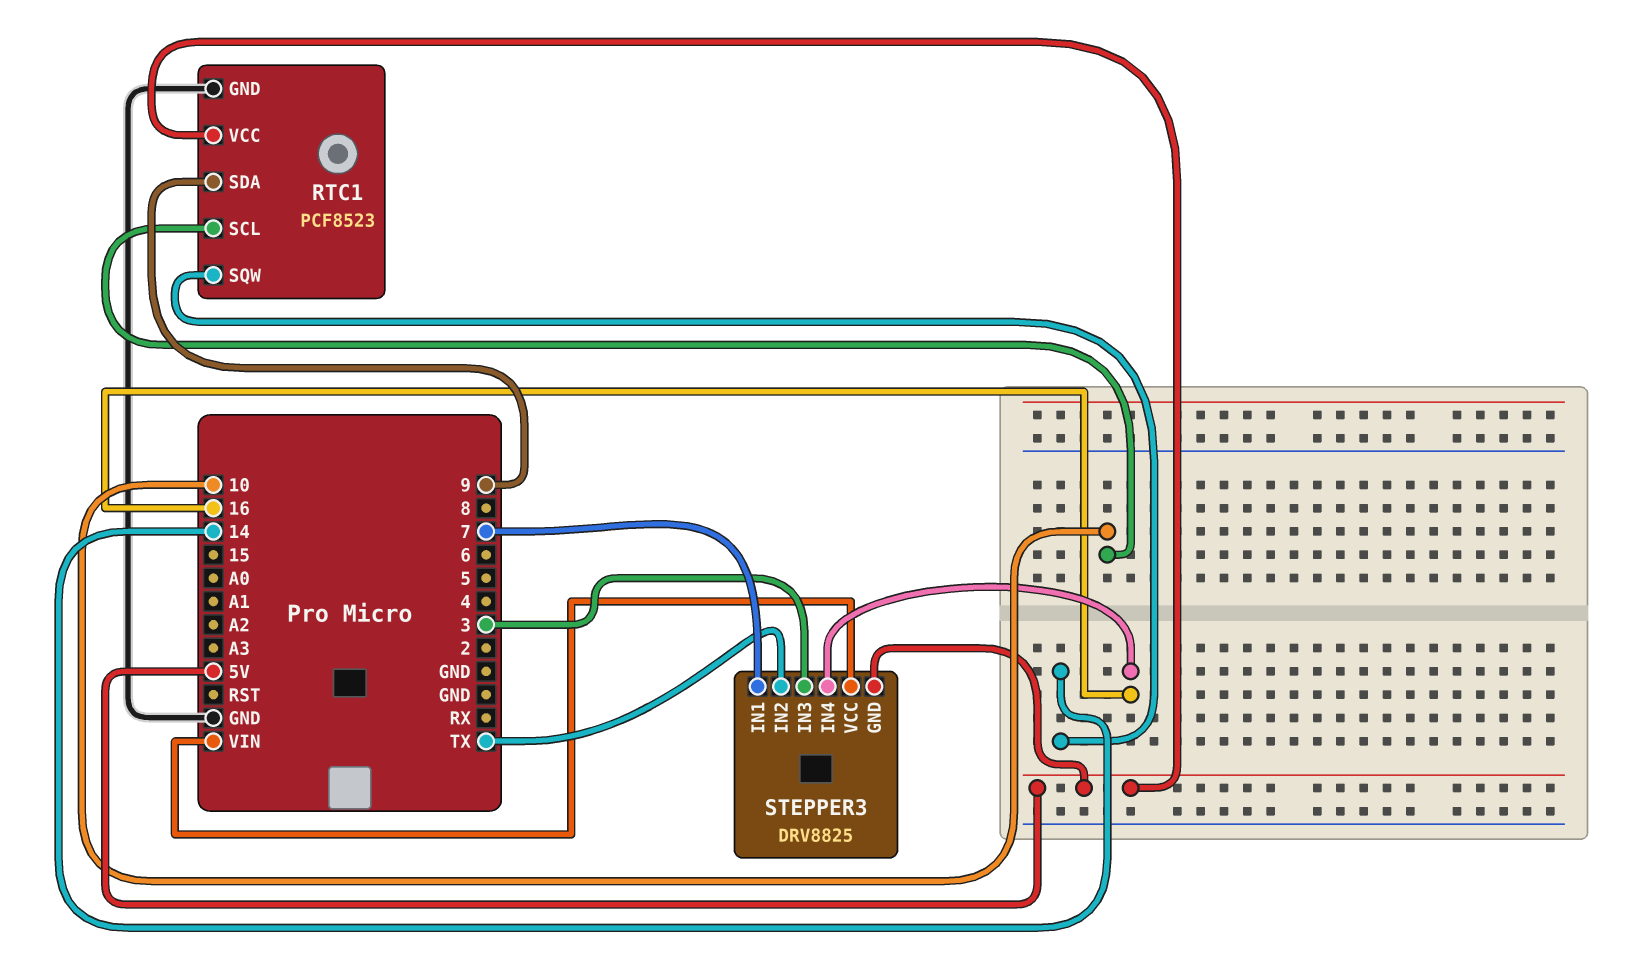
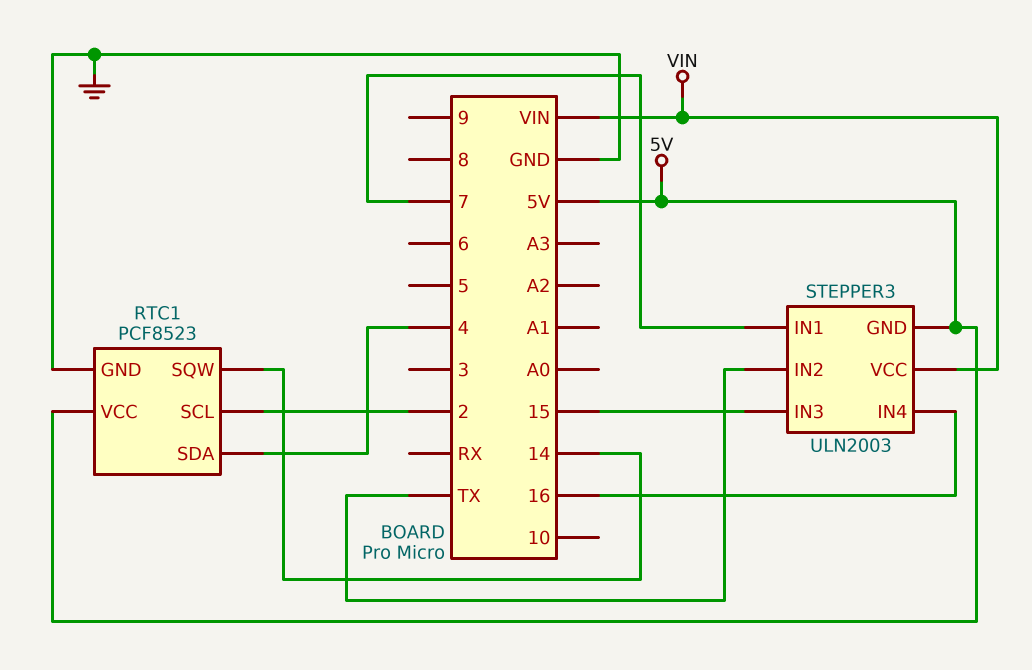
RTC1 pin SCL: 10 -> 2
RTC1 pin SDA: 9 -> 4
STEPPER3: DRV8825 -> ULN2003
STEPPER3 pin IN3: 3 -> 15

